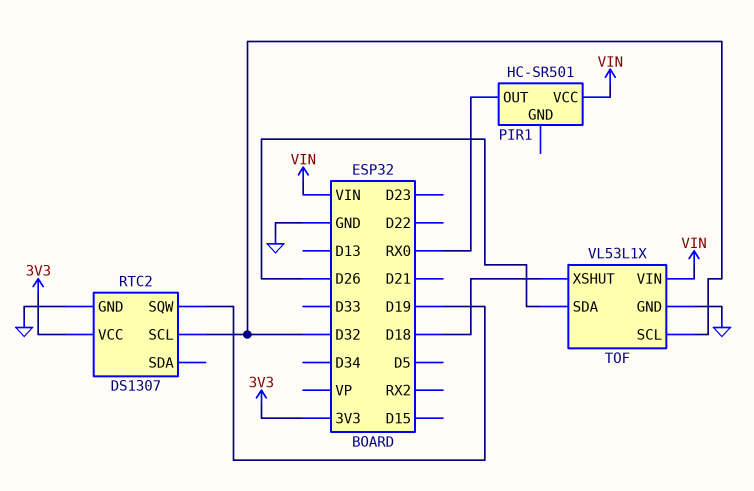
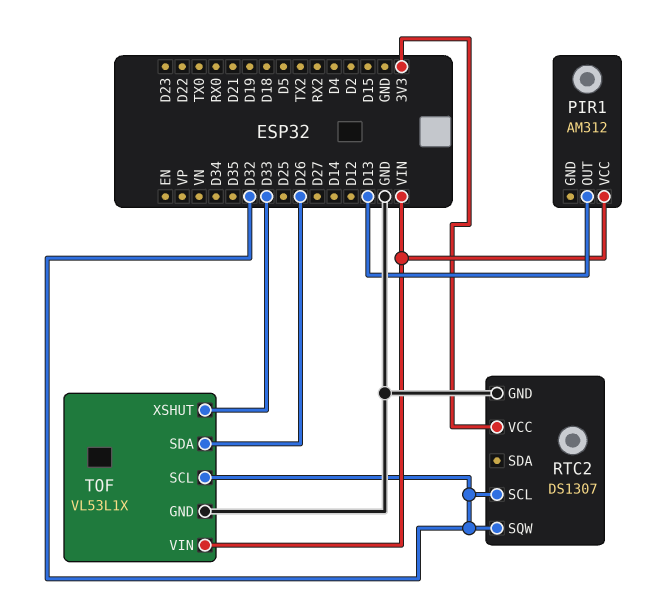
PIR1: HC-SR501 -> AM312
PIR1 pin OUT: RX0 -> D13
RTC2 pin SQW: D19 -> D32
TOF pin XSHUT: D18 -> D33

